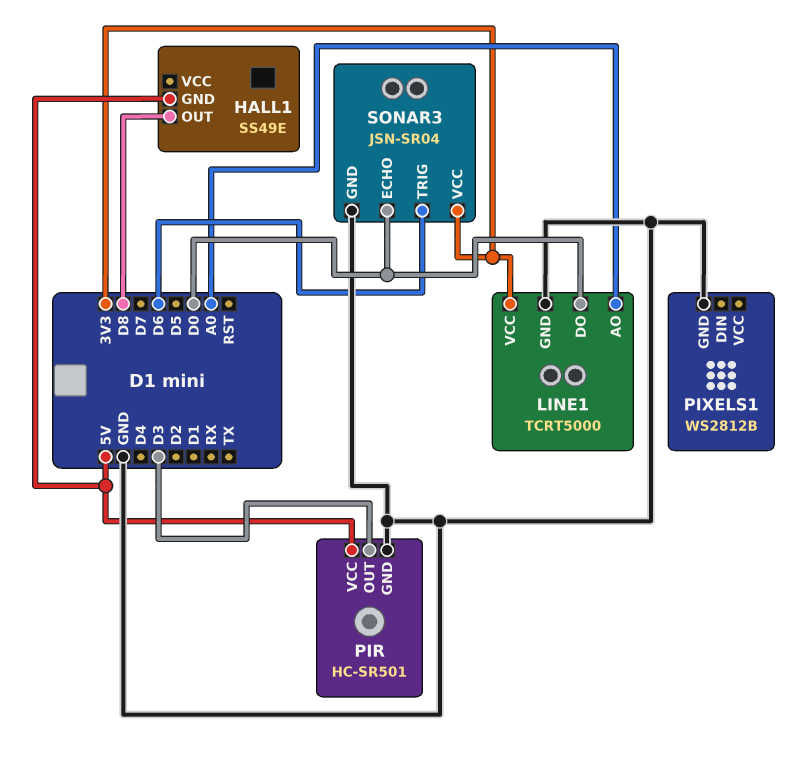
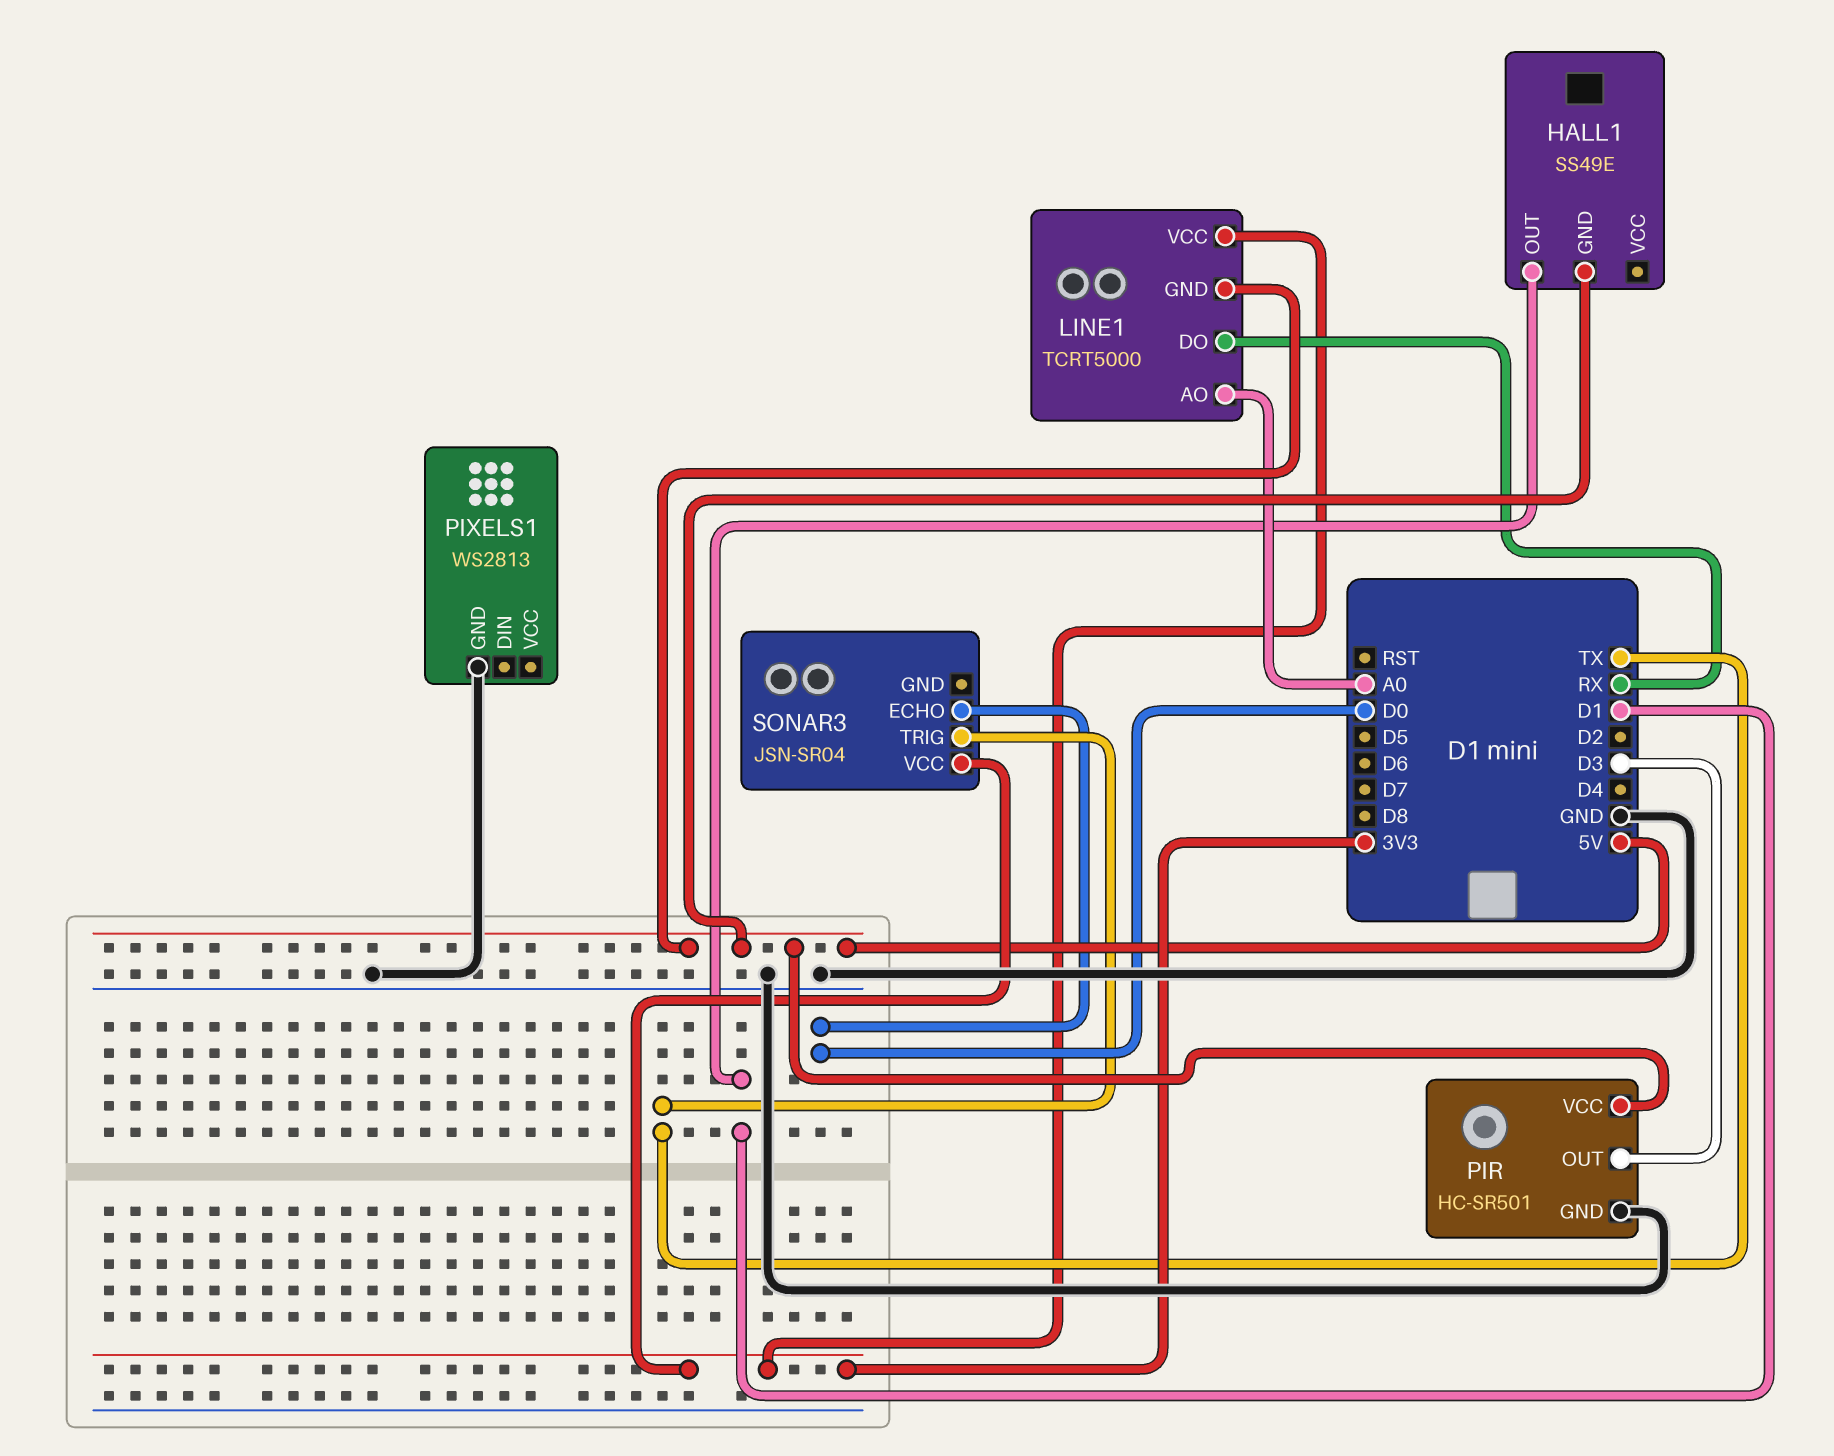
HALL1 pin OUT: D8 -> D1
LINE1 pin DO: D0 -> RX
LINE1 pin GND: GND -> 5V
PIXELS1: WS2812B -> WS2813
SONAR3 pin GND: GND -> none
SONAR3 pin TRIG: D6 -> TX

